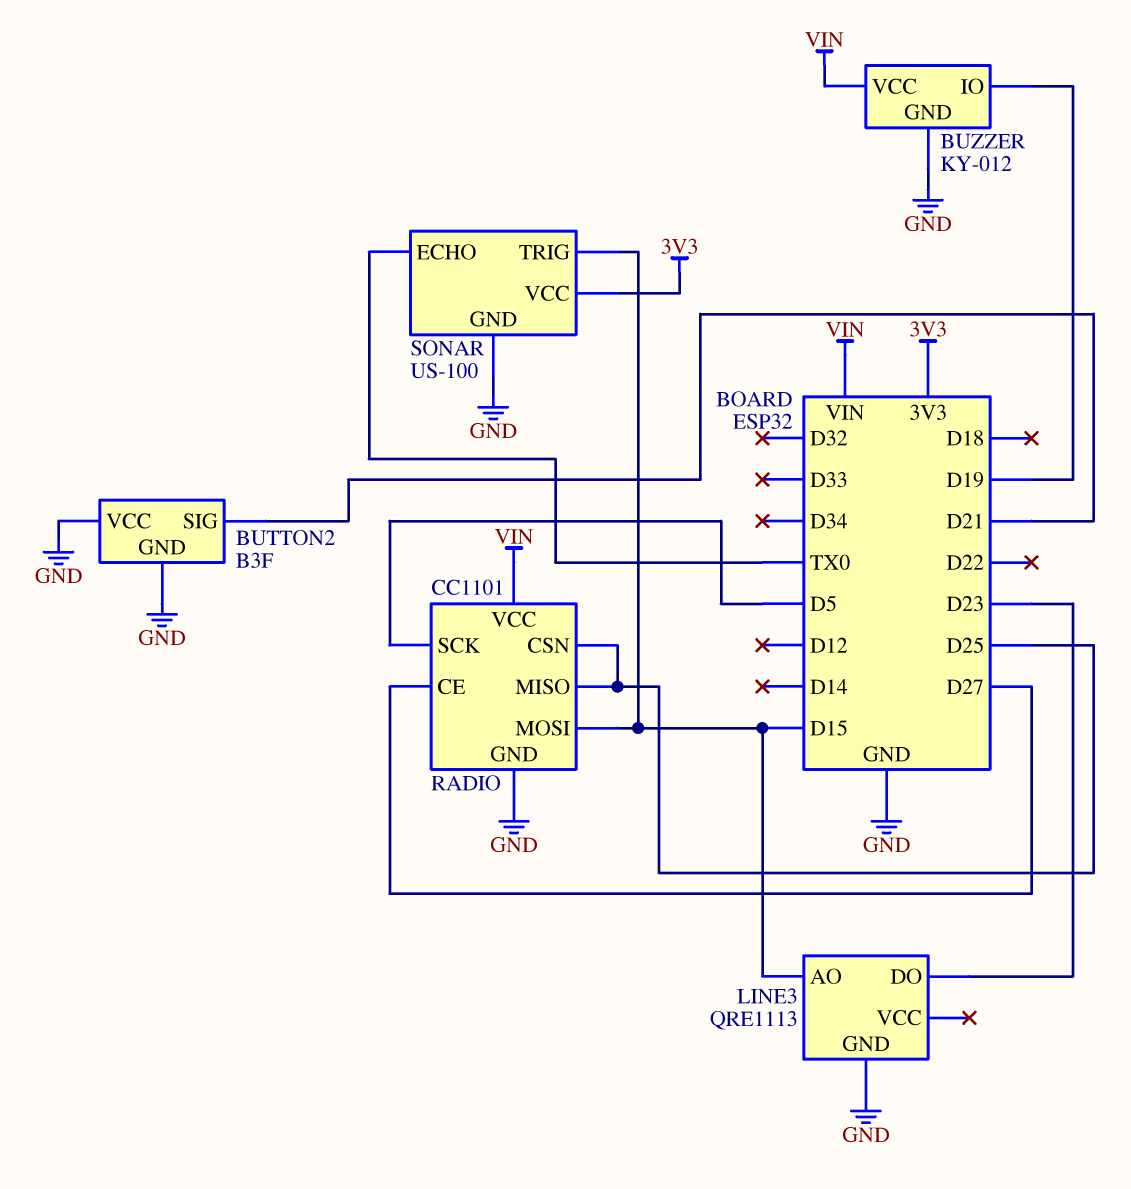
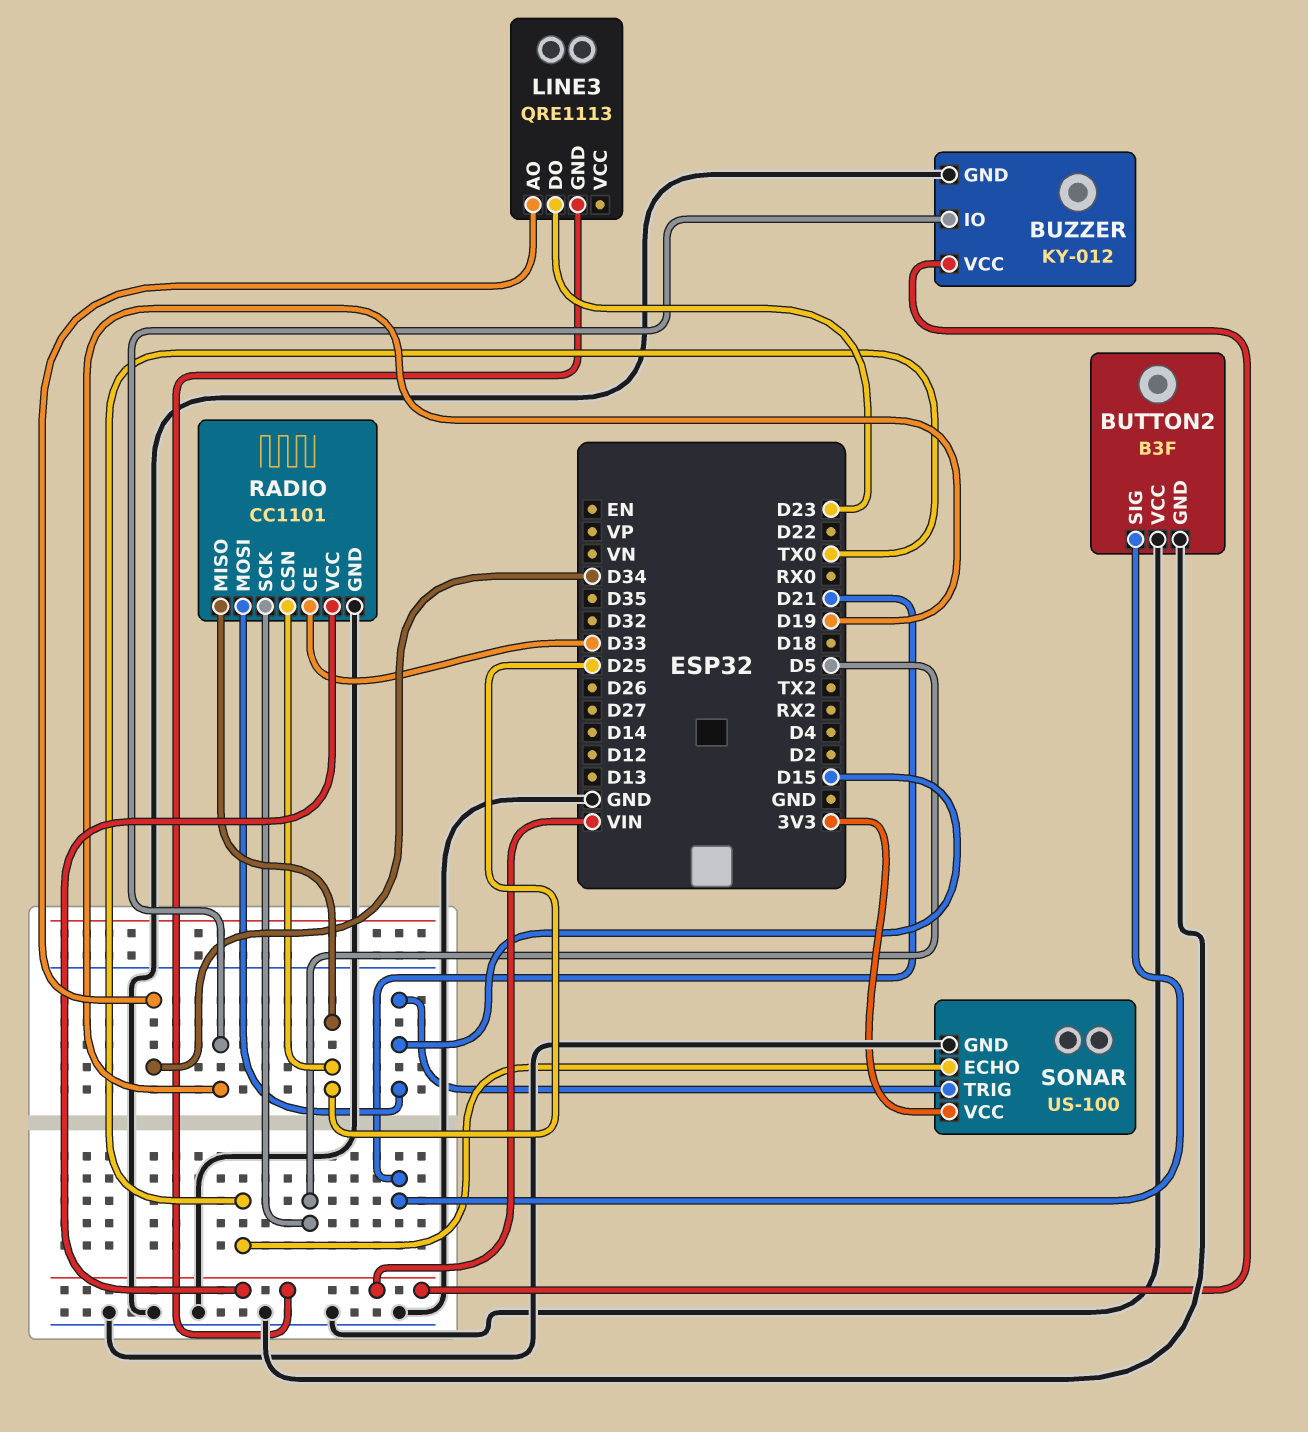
LINE3 pin AO: D15 -> D34
LINE3 pin GND: GND -> VIN
RADIO pin CE: D27 -> D33

